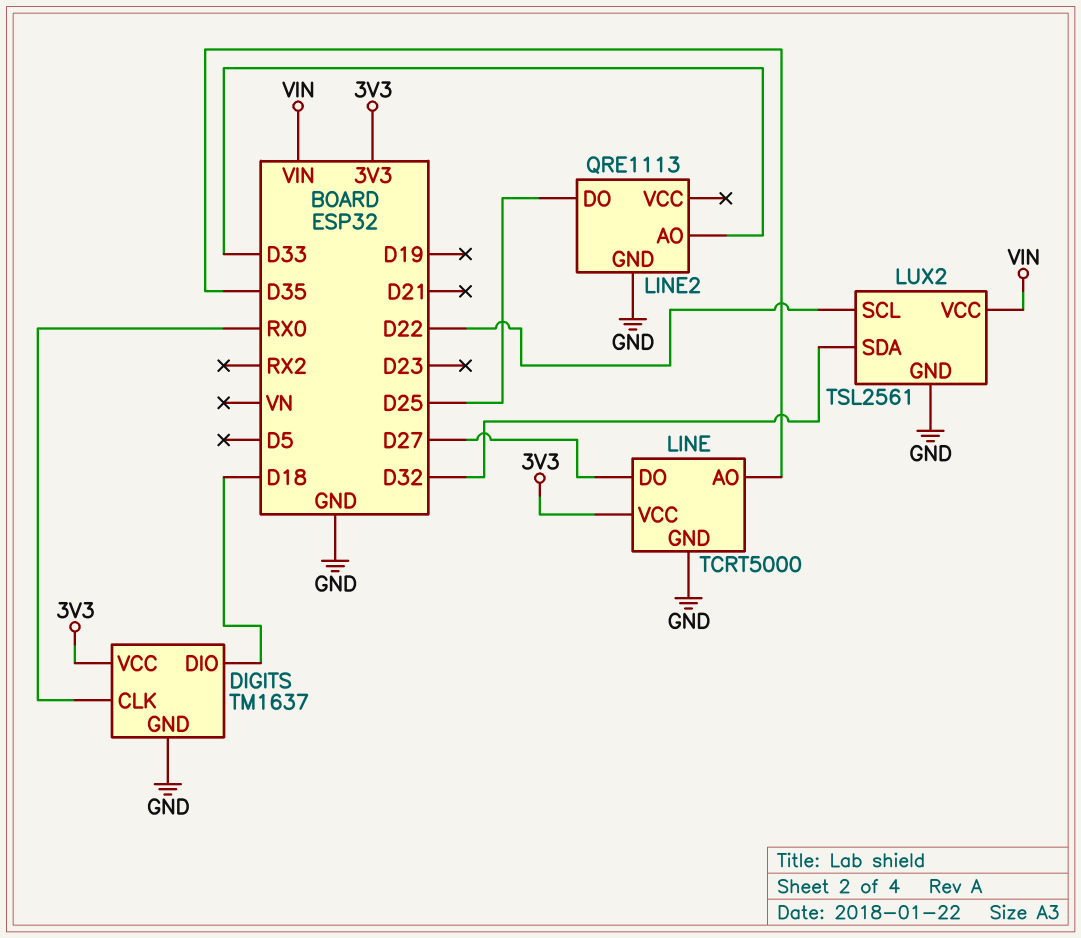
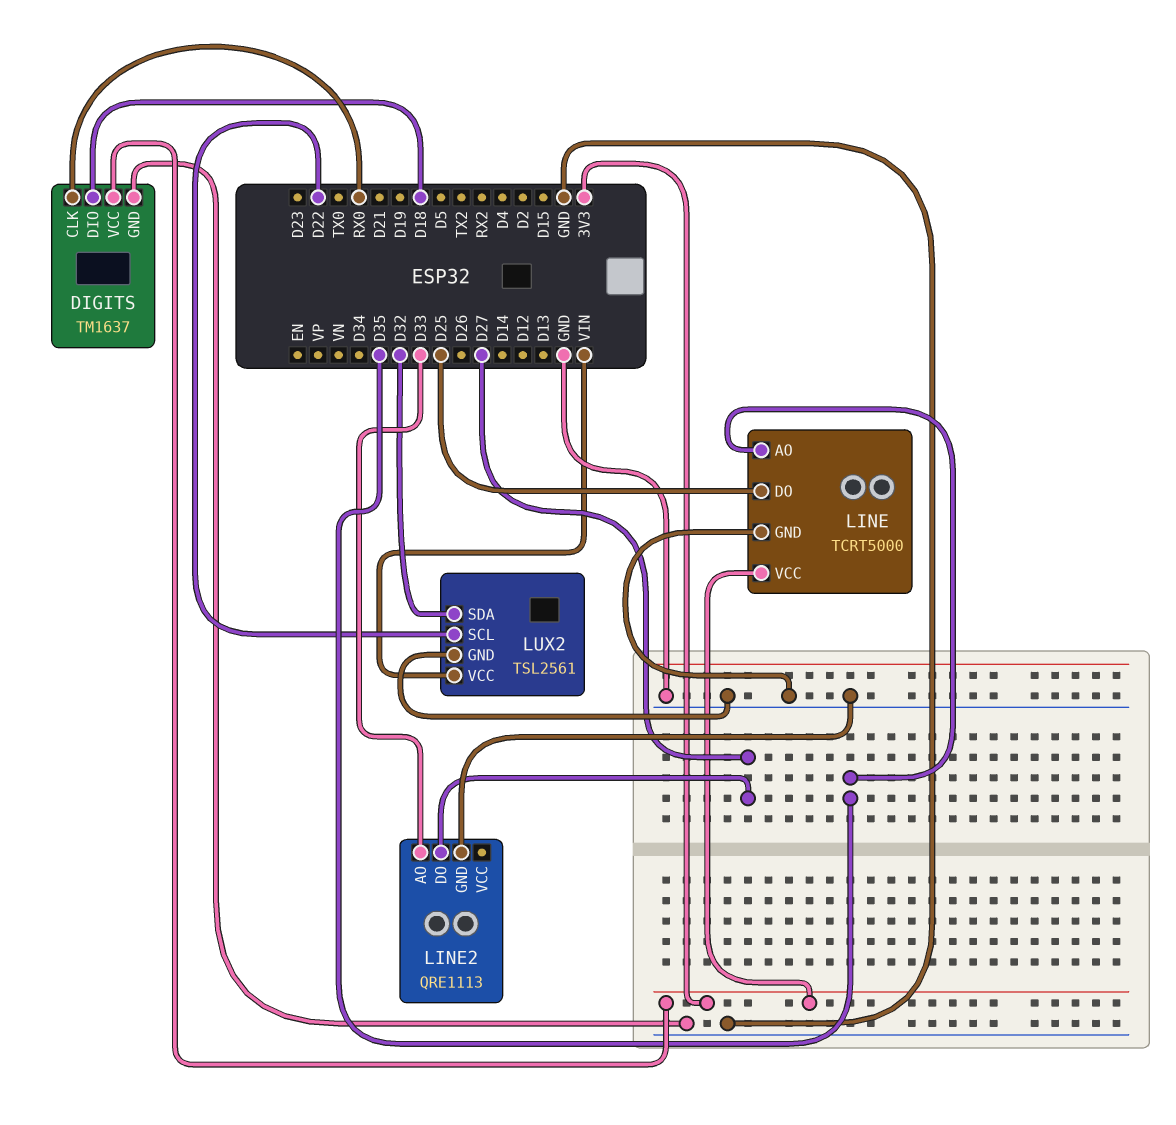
LINE pin DO: D27 -> D25
LINE2 pin DO: D25 -> D27

